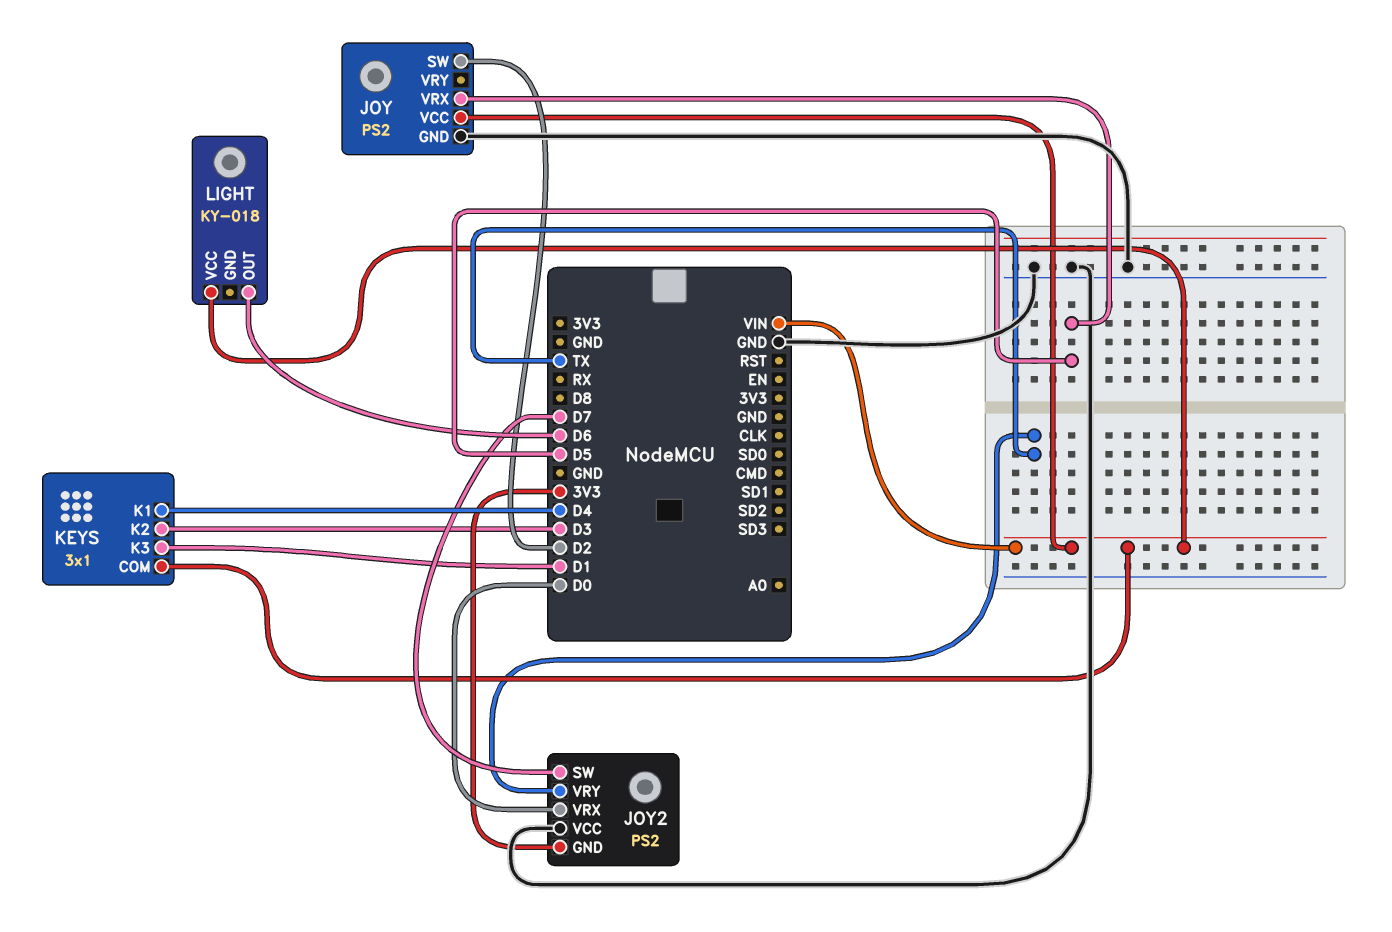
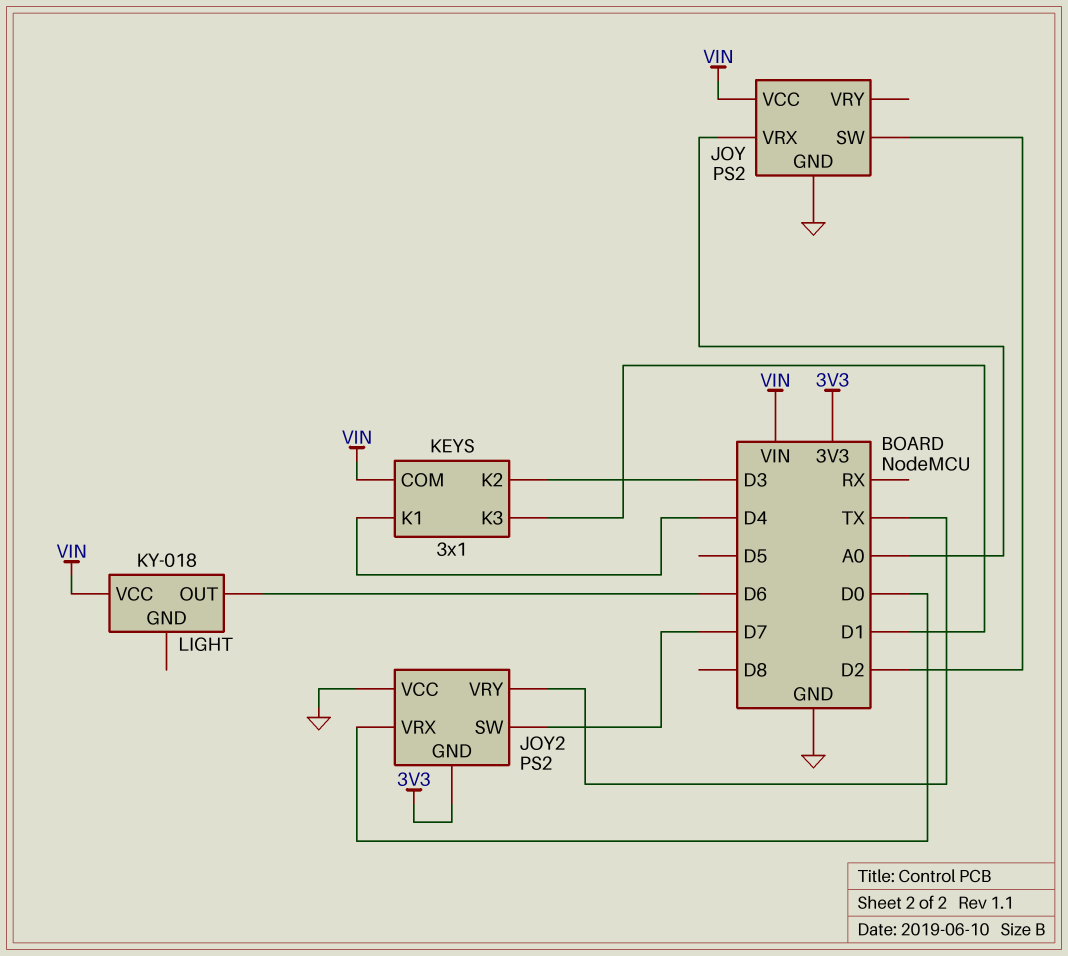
JOY pin VRX: D5 -> A0

